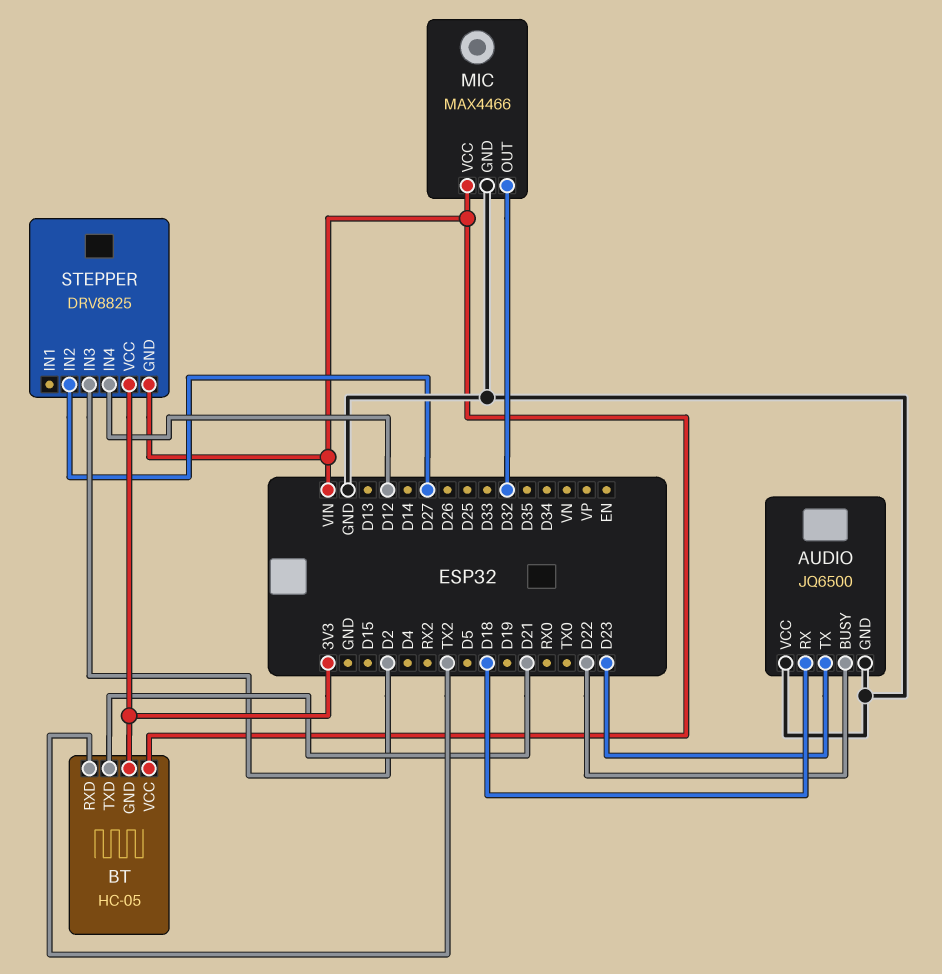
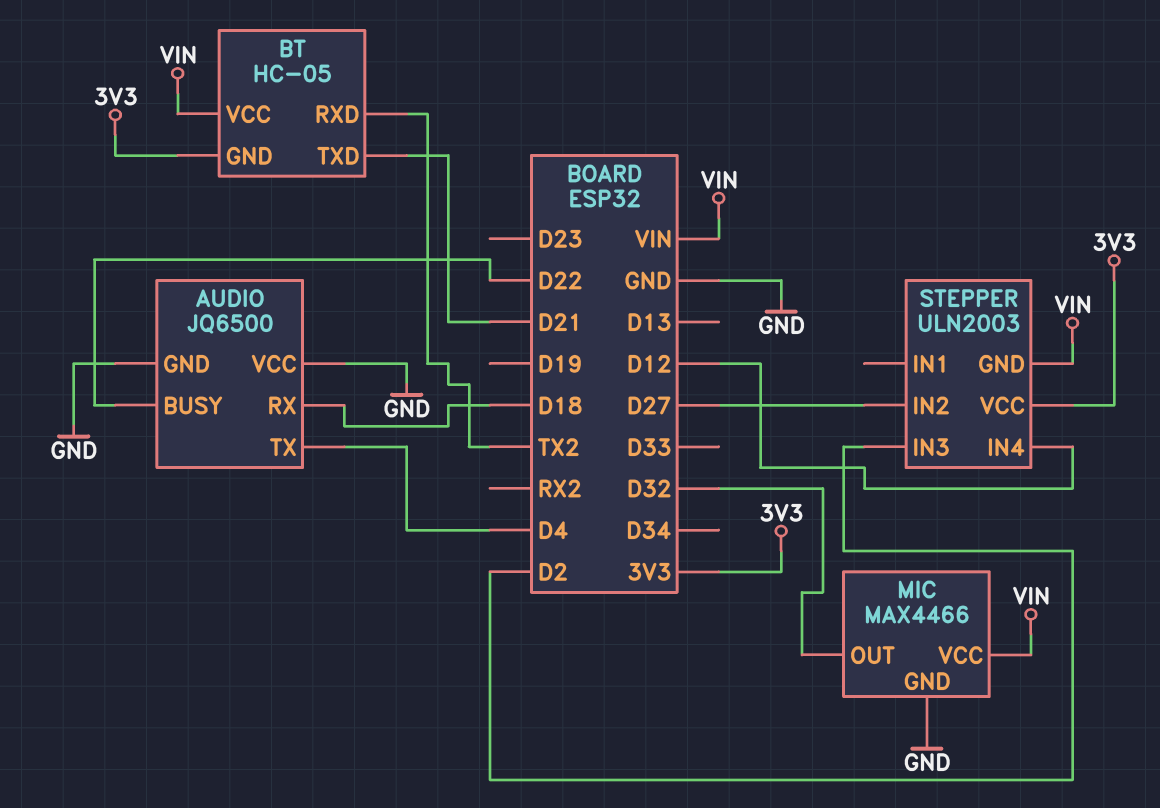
AUDIO pin TX: D23 -> D4
STEPPER: DRV8825 -> ULN2003

